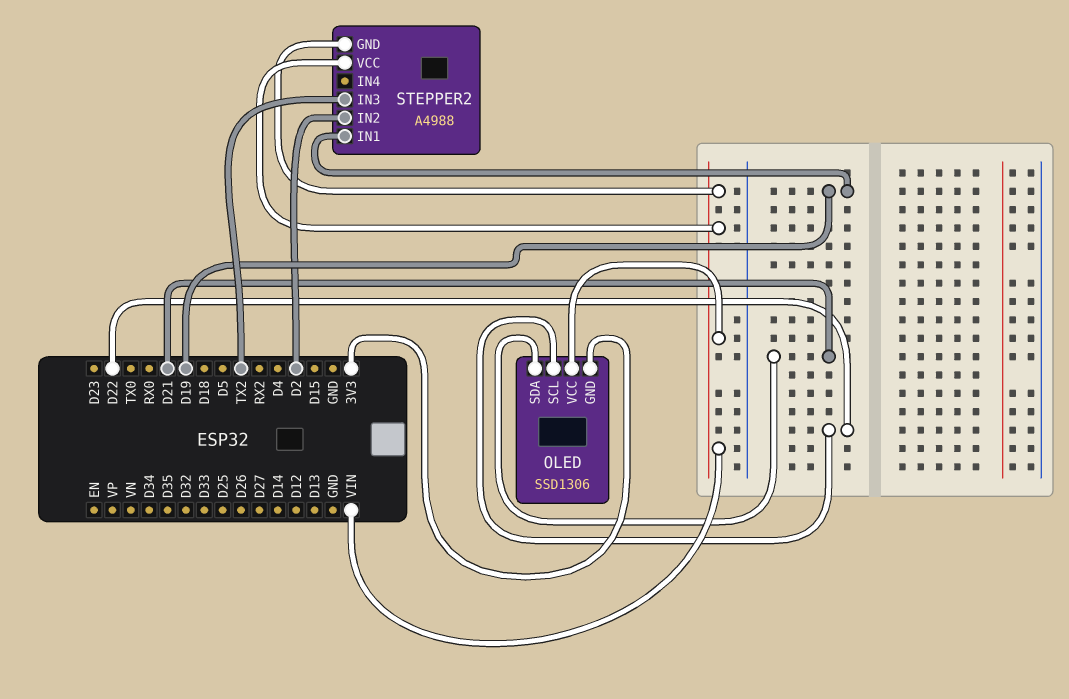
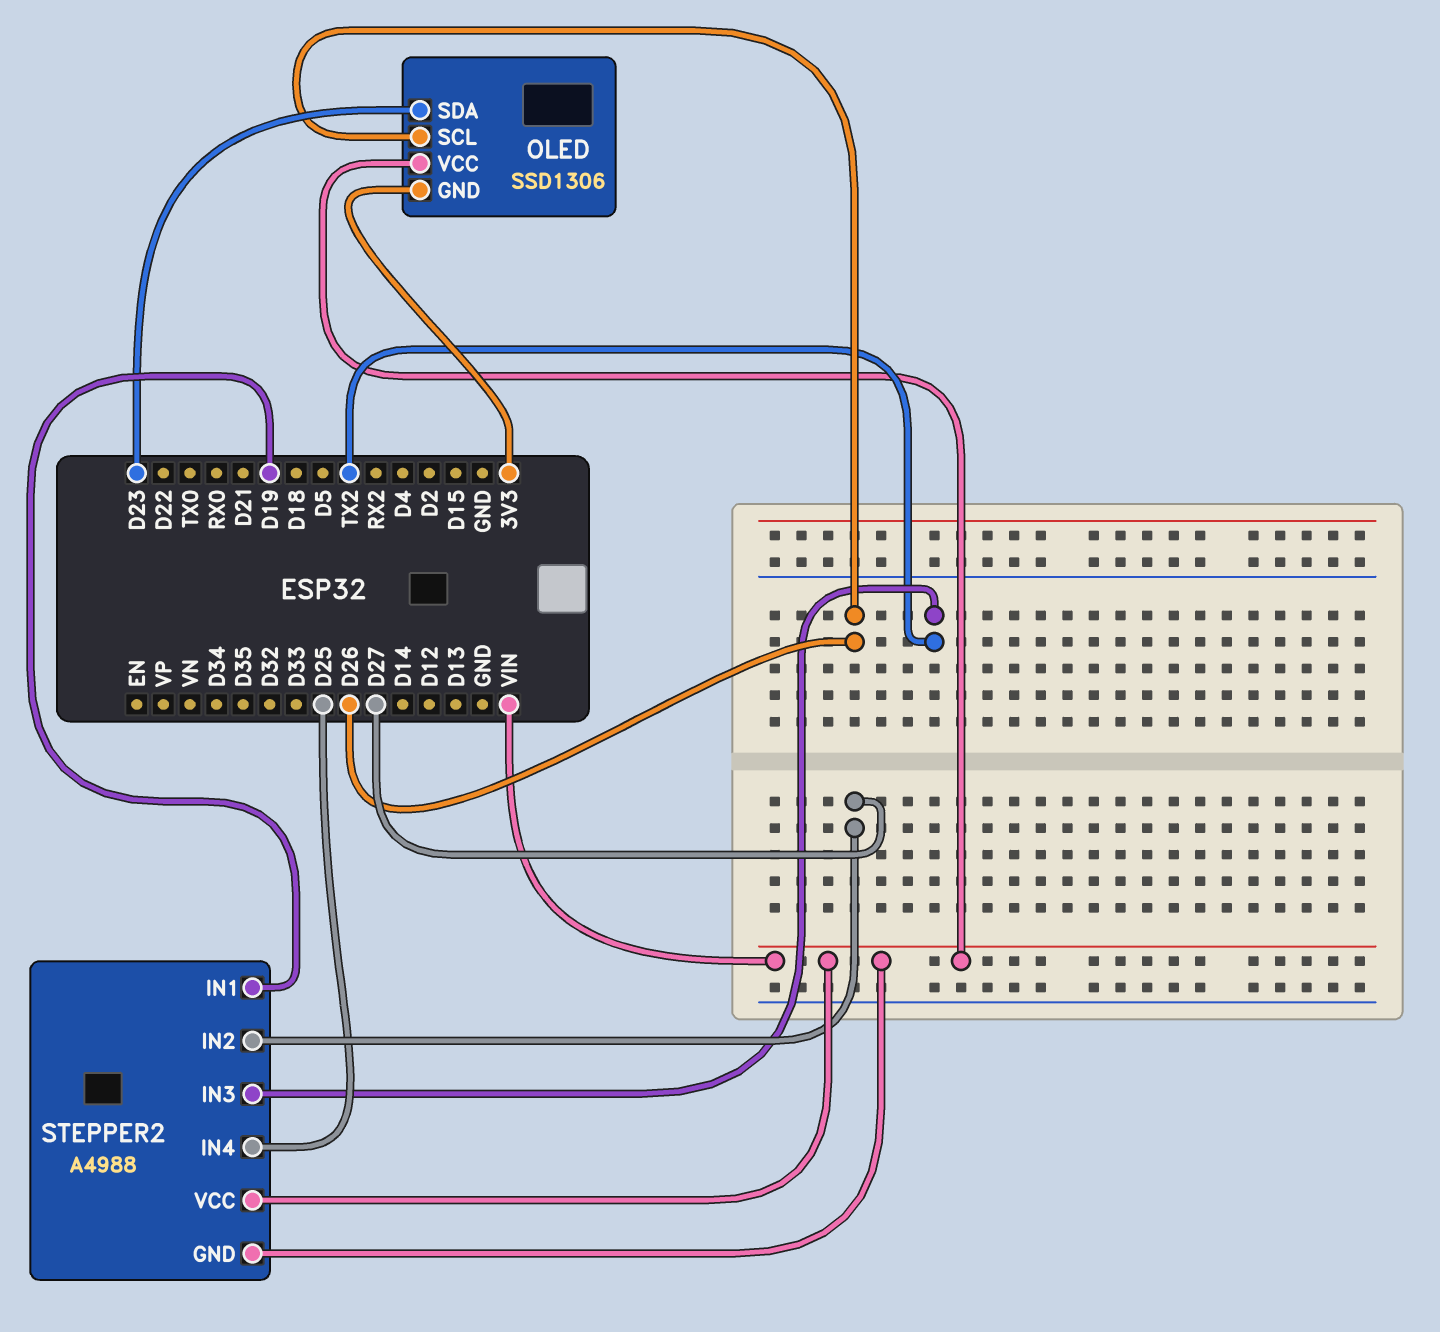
OLED pin SCL: D22 -> D26
OLED pin SDA: D21 -> D23
STEPPER2 pin IN2: D2 -> D27
STEPPER2 pin IN4: none -> D25

